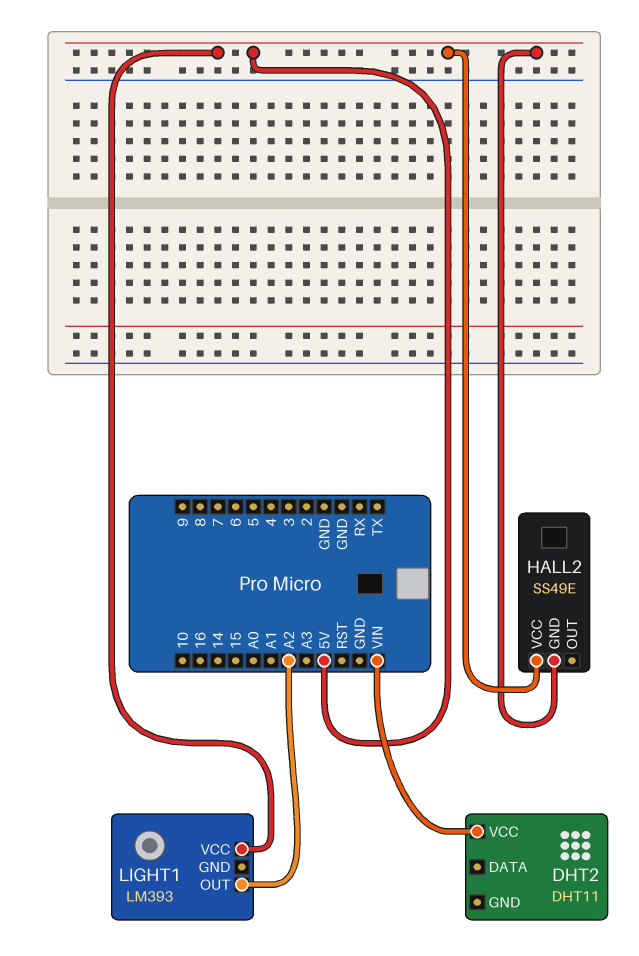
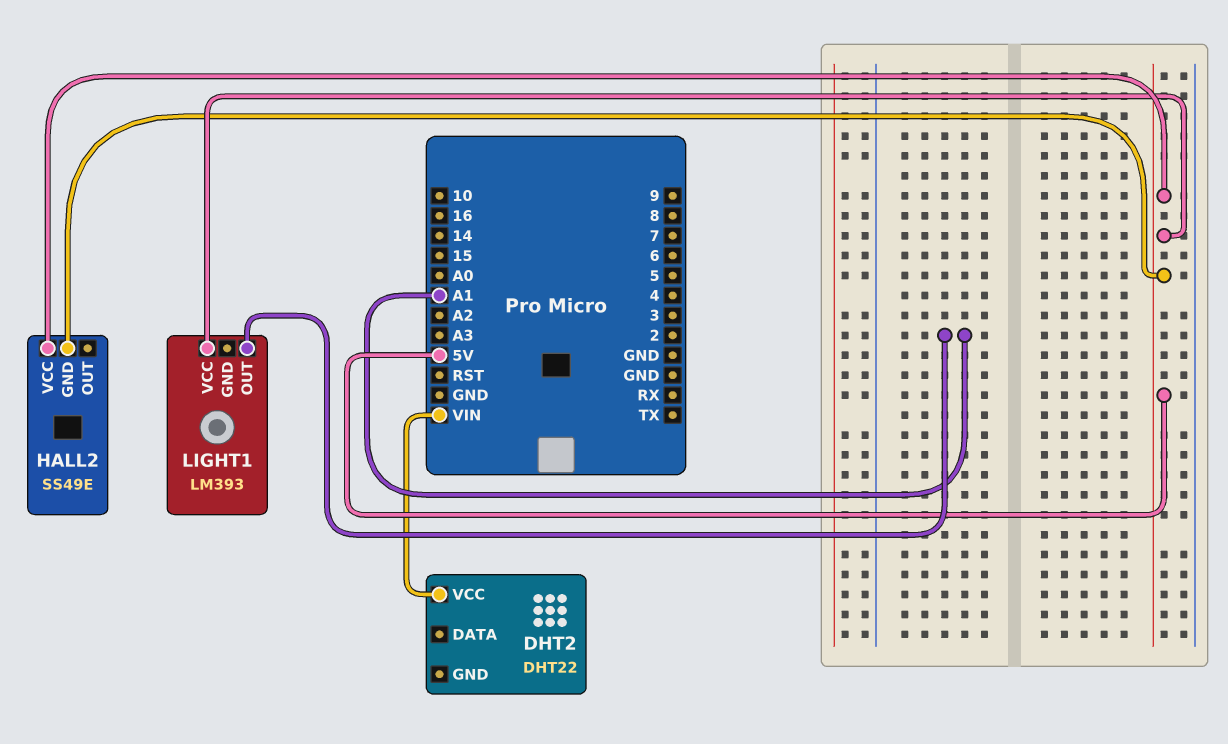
DHT2: DHT11 -> DHT22
LIGHT1 pin OUT: A2 -> A1

